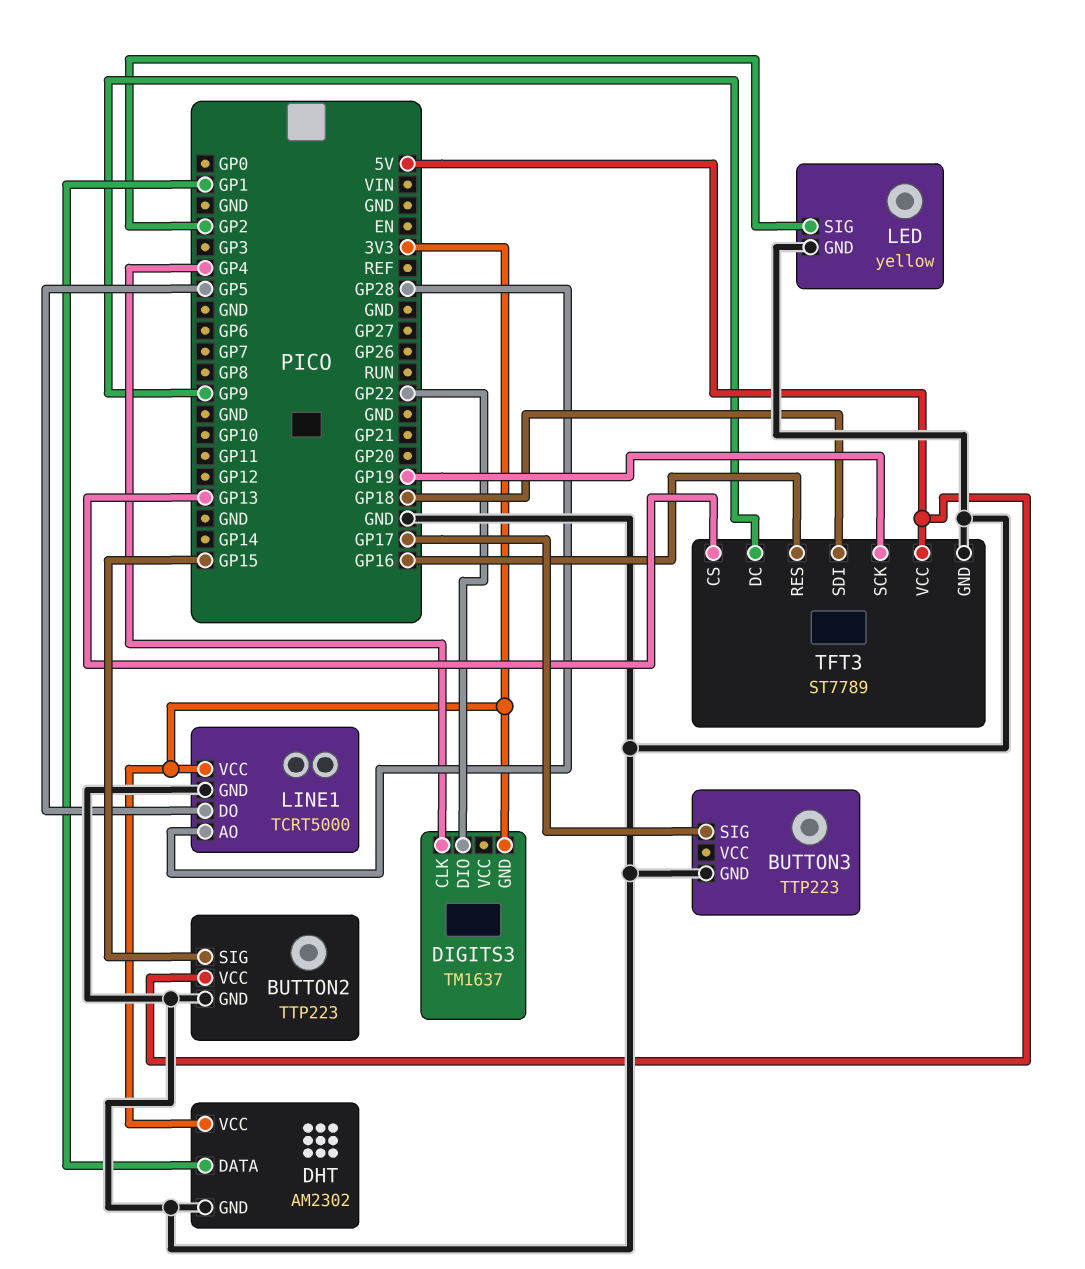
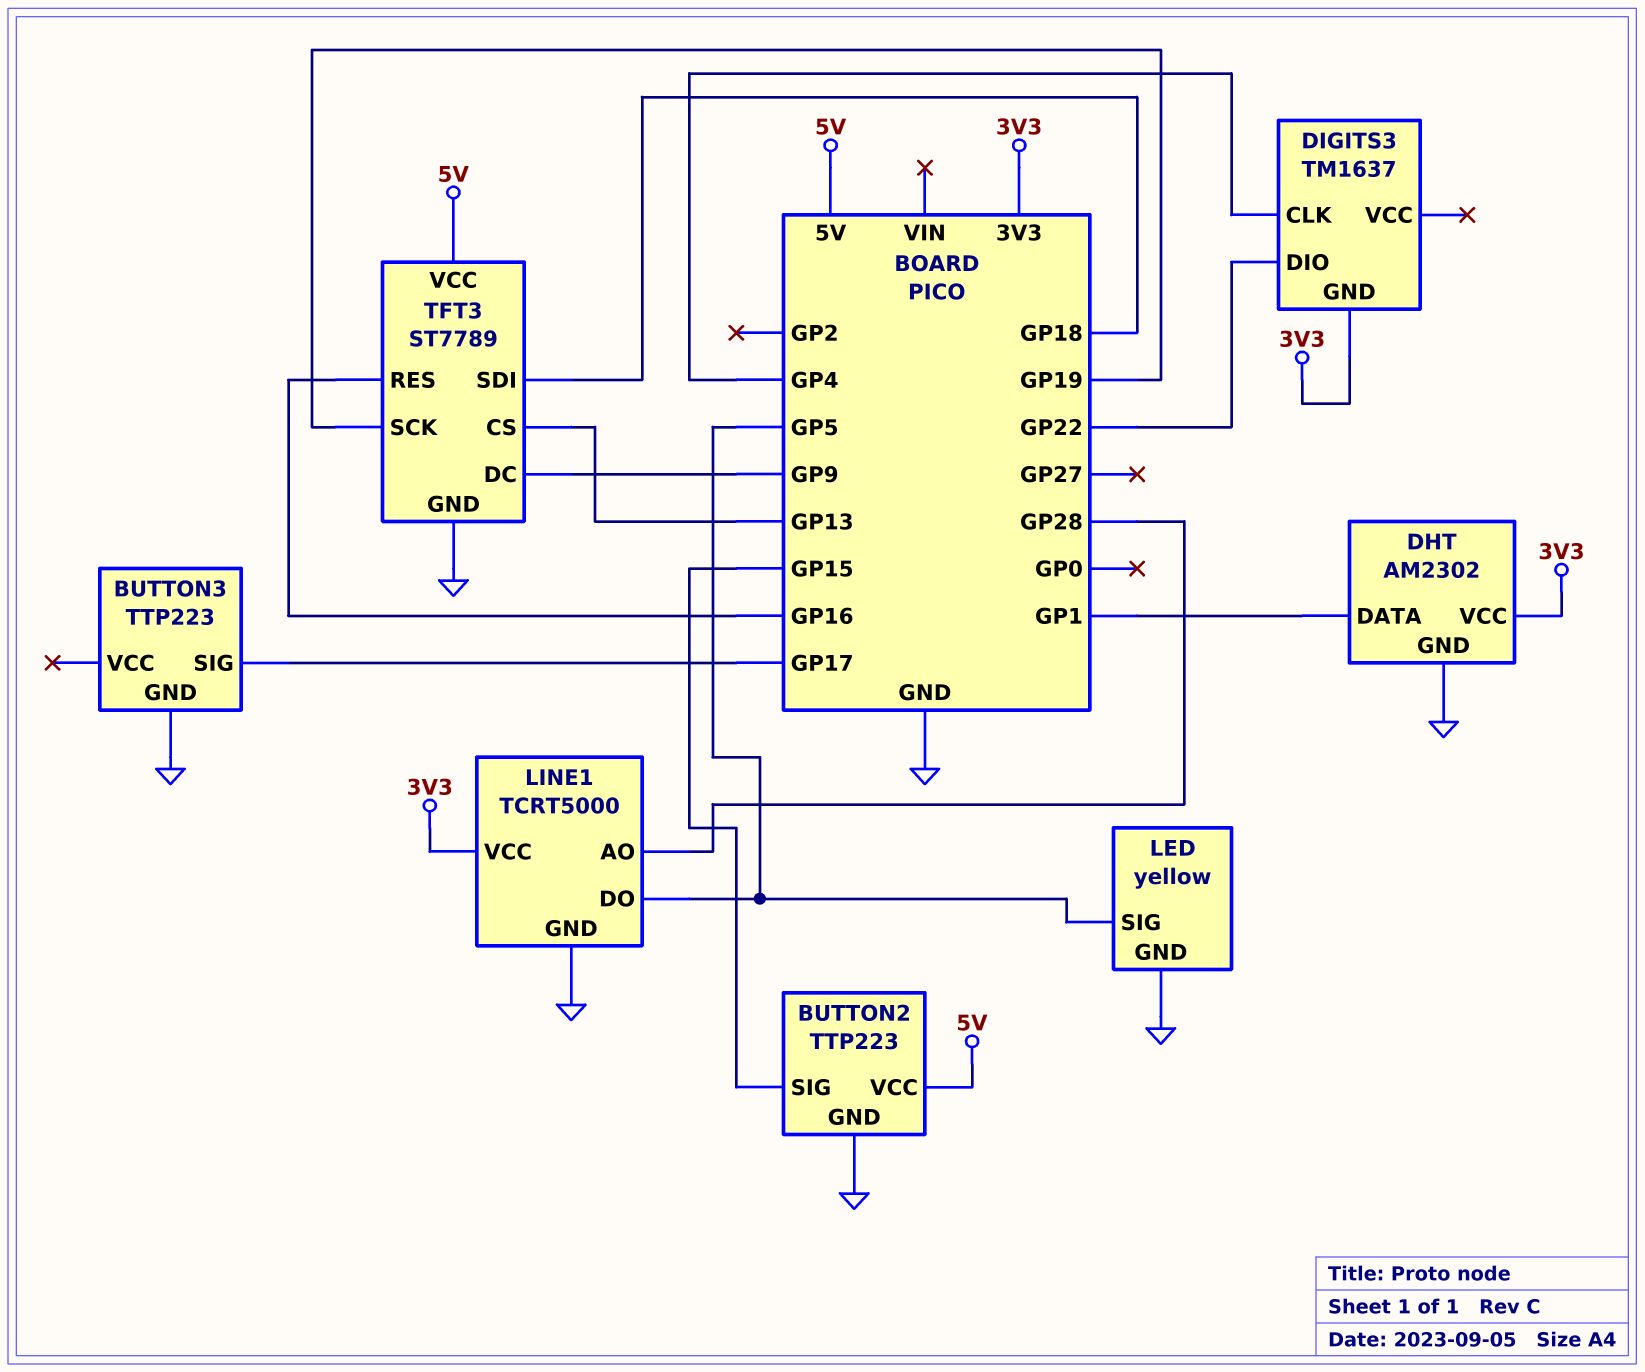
LED pin SIG: GP2 -> GP5

